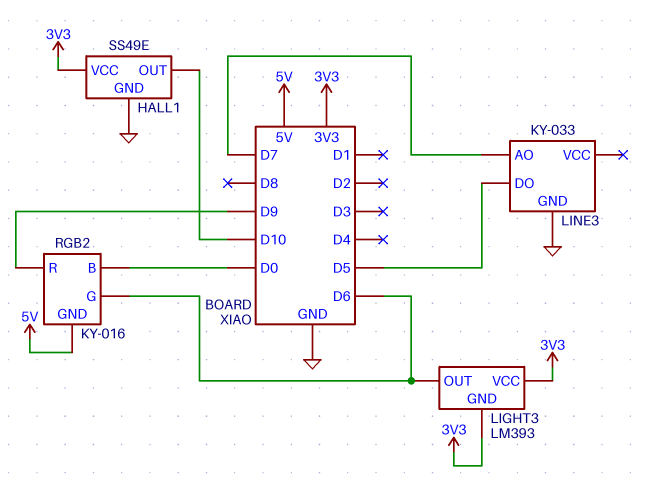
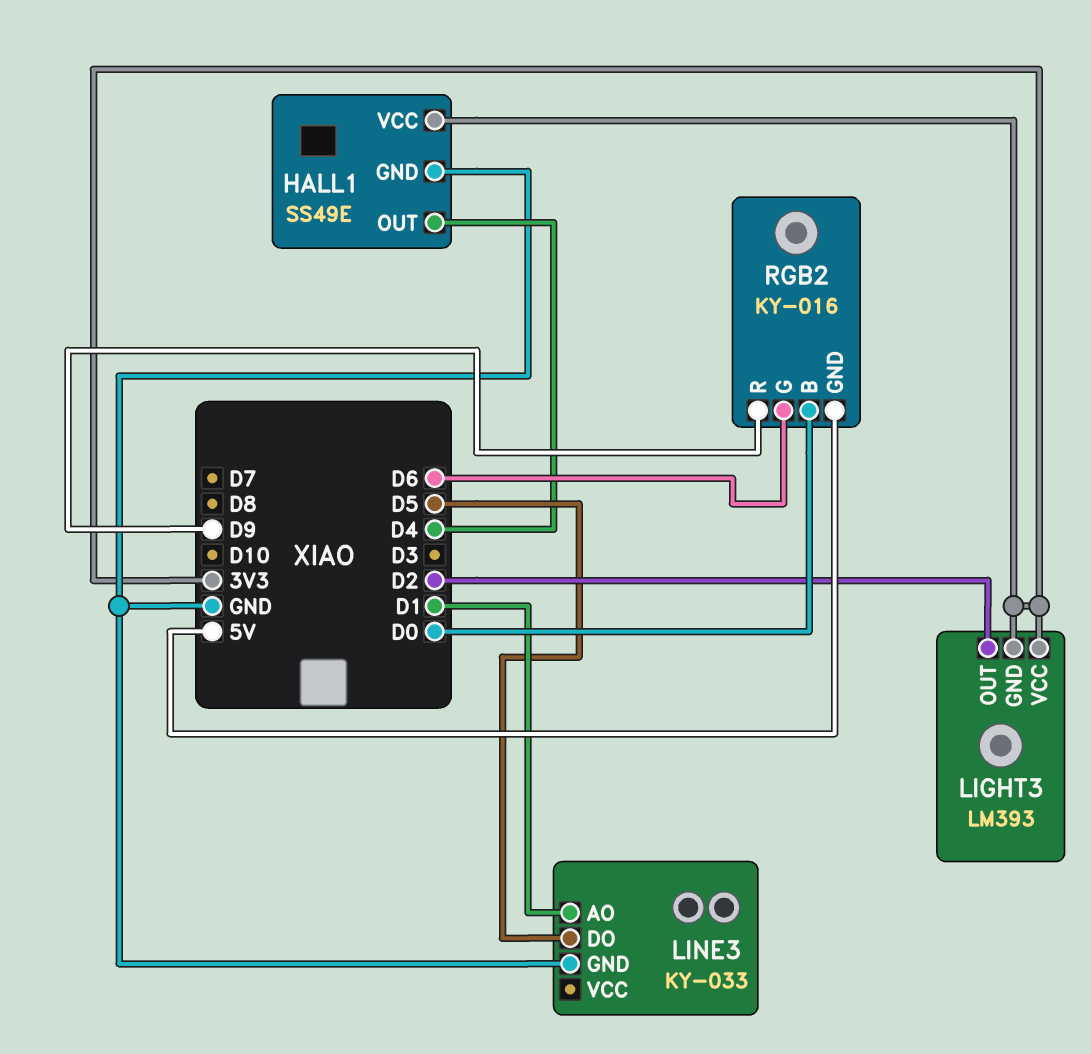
HALL1 pin OUT: D10 -> D4
LIGHT3 pin OUT: D6 -> D2
LINE3 pin AO: D7 -> D1

